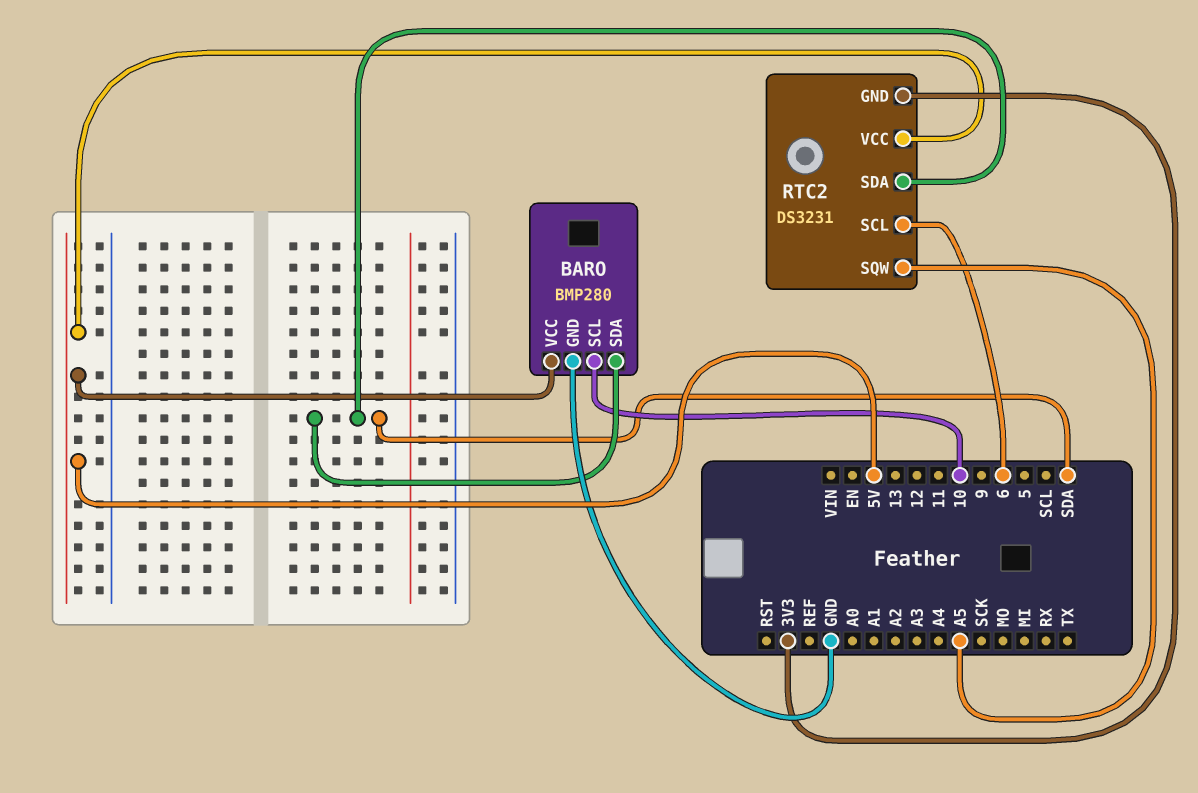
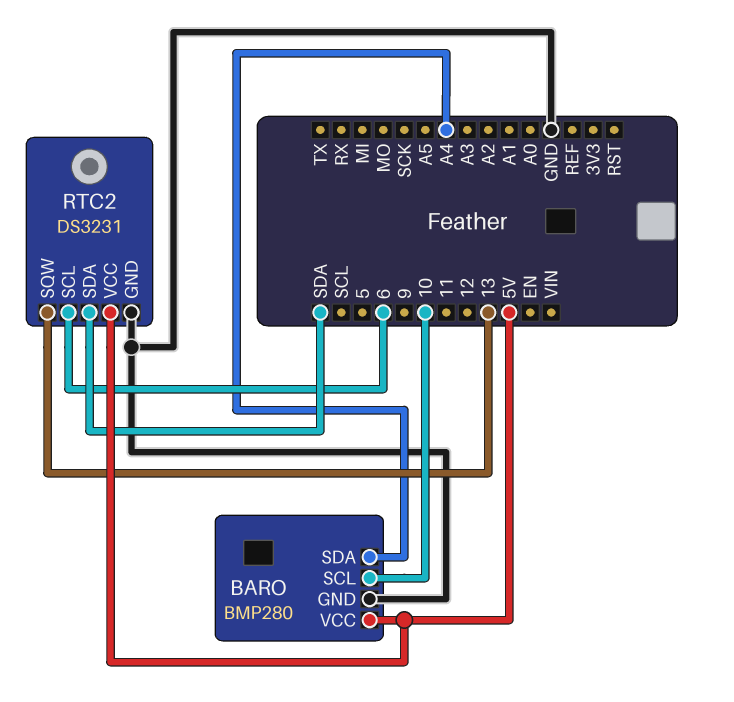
BARO pin SDA: SDA -> A4
RTC2 pin GND: 3V3 -> GND
RTC2 pin SQW: A5 -> 13

